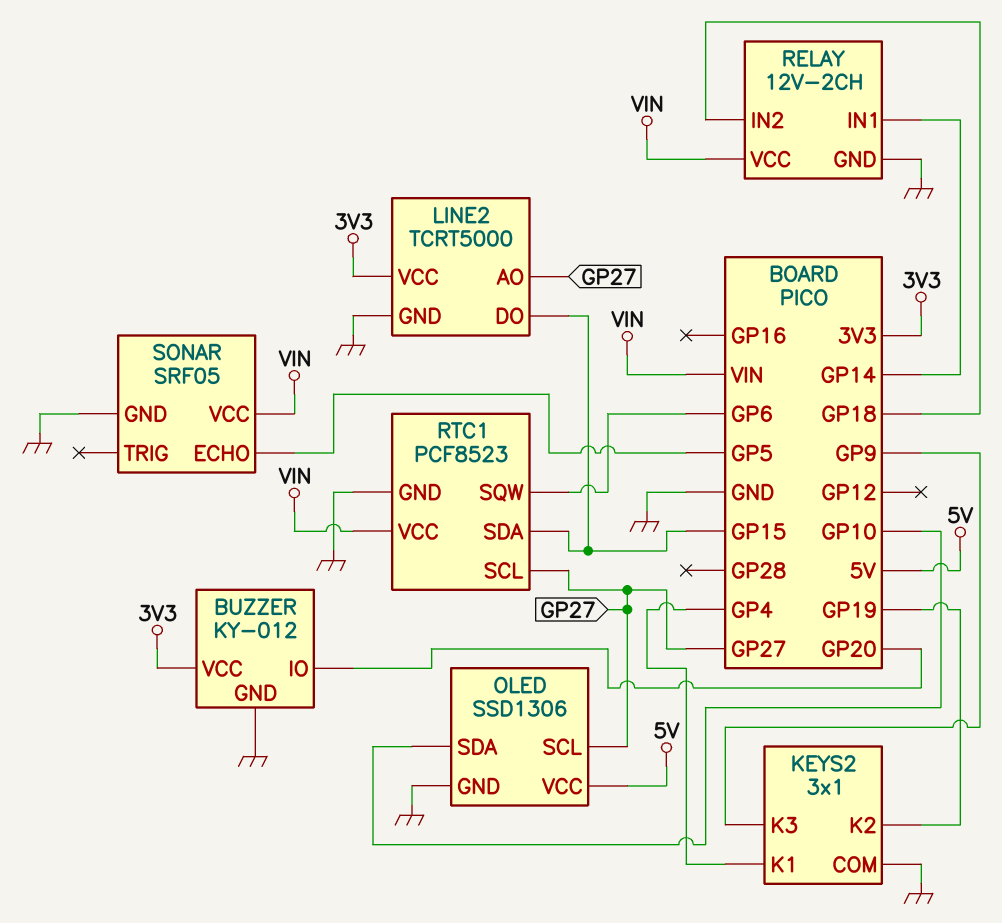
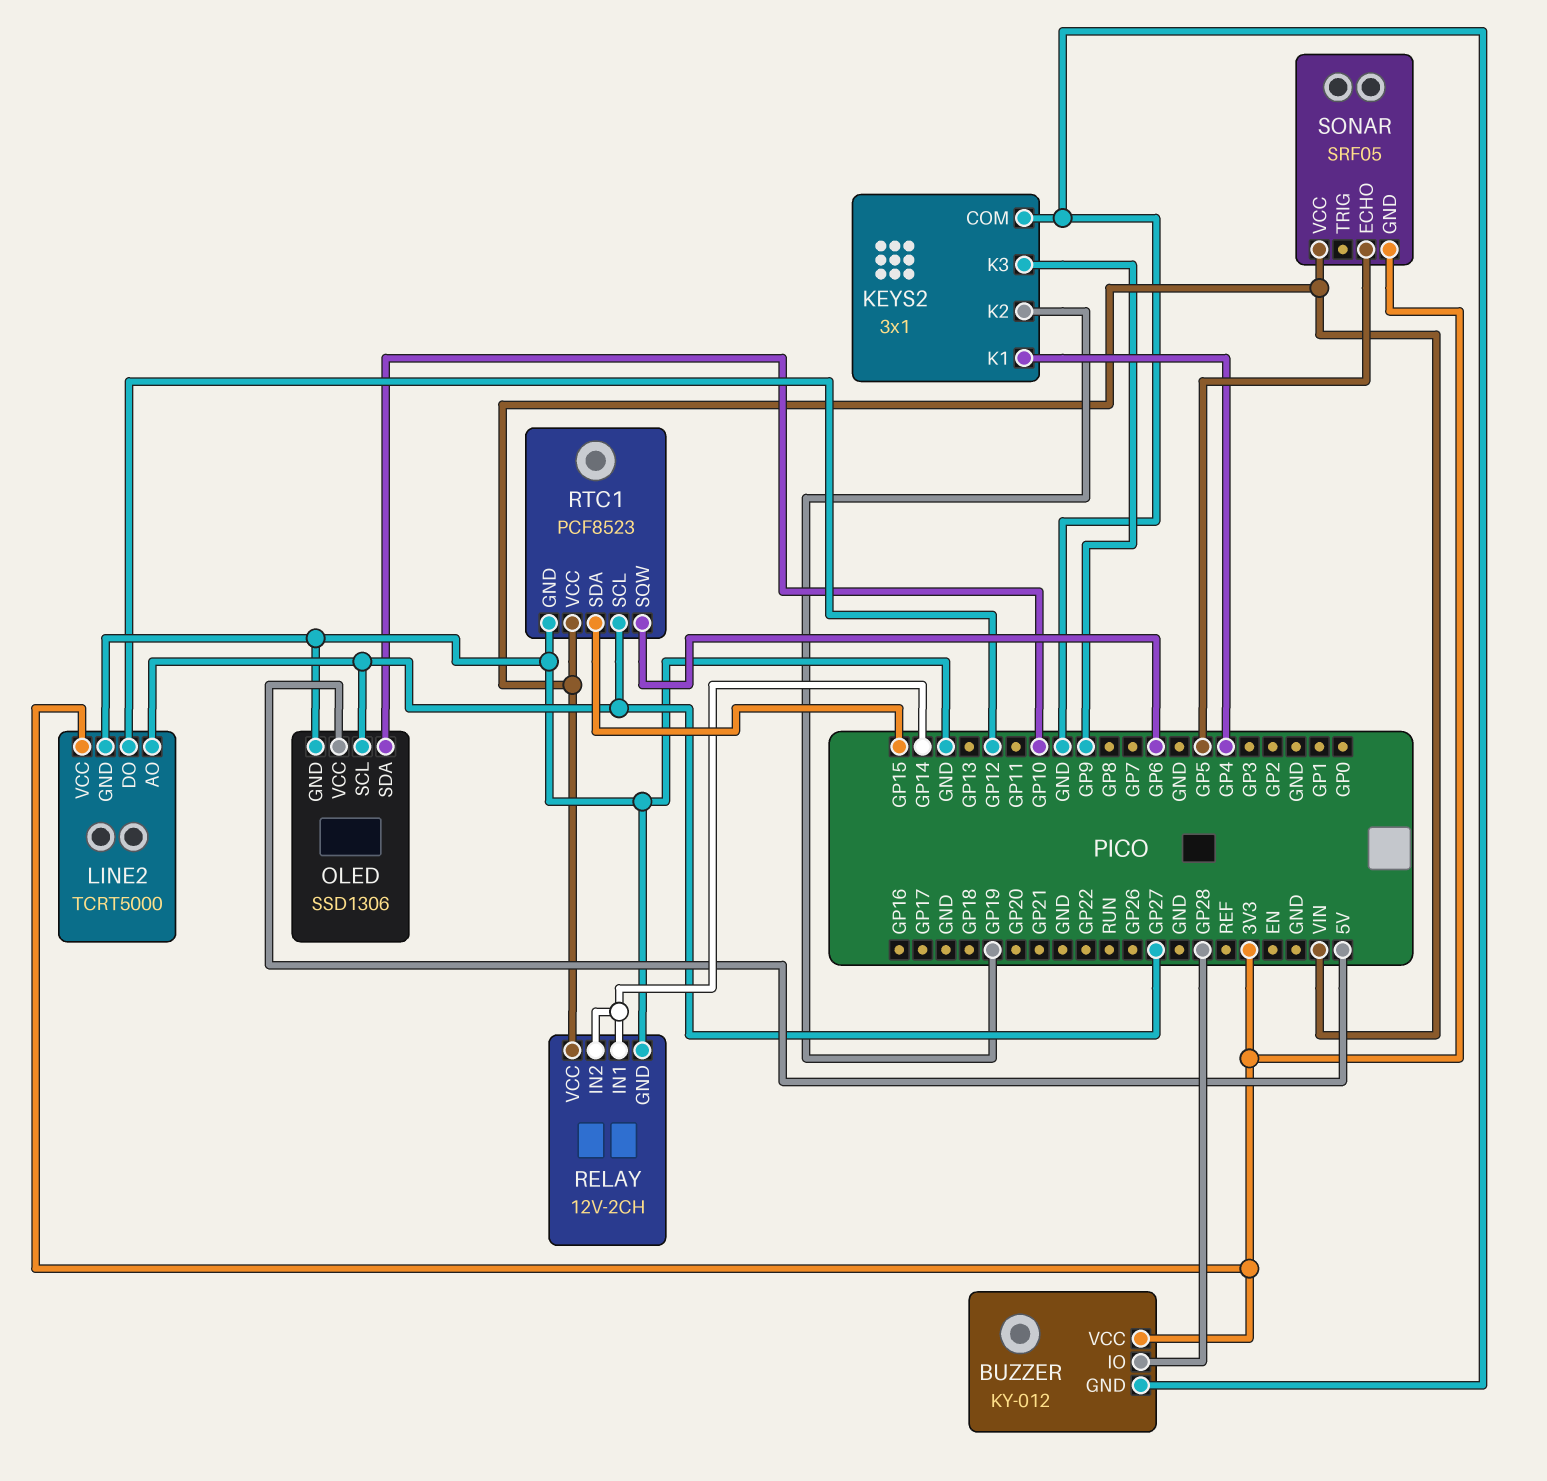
BUZZER pin IO: GP20 -> GP28
LINE2 pin DO: GP15 -> GP12
RELAY pin IN2: GP18 -> GP14
SONAR pin GND: GND -> 3V3

